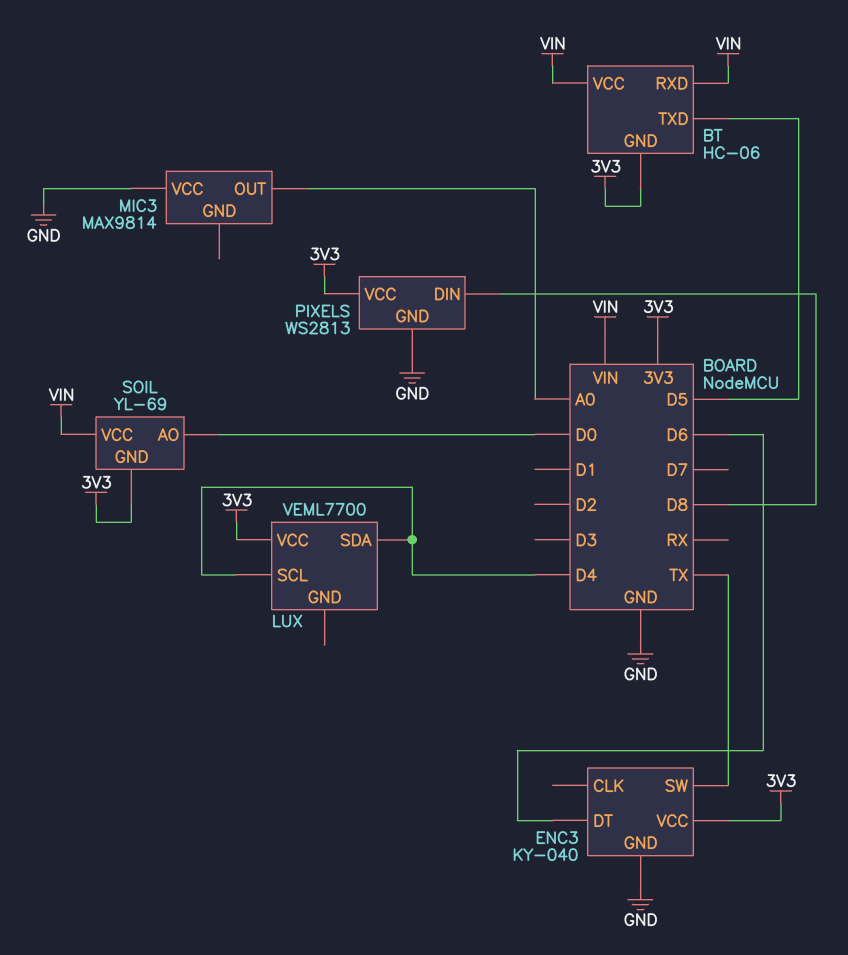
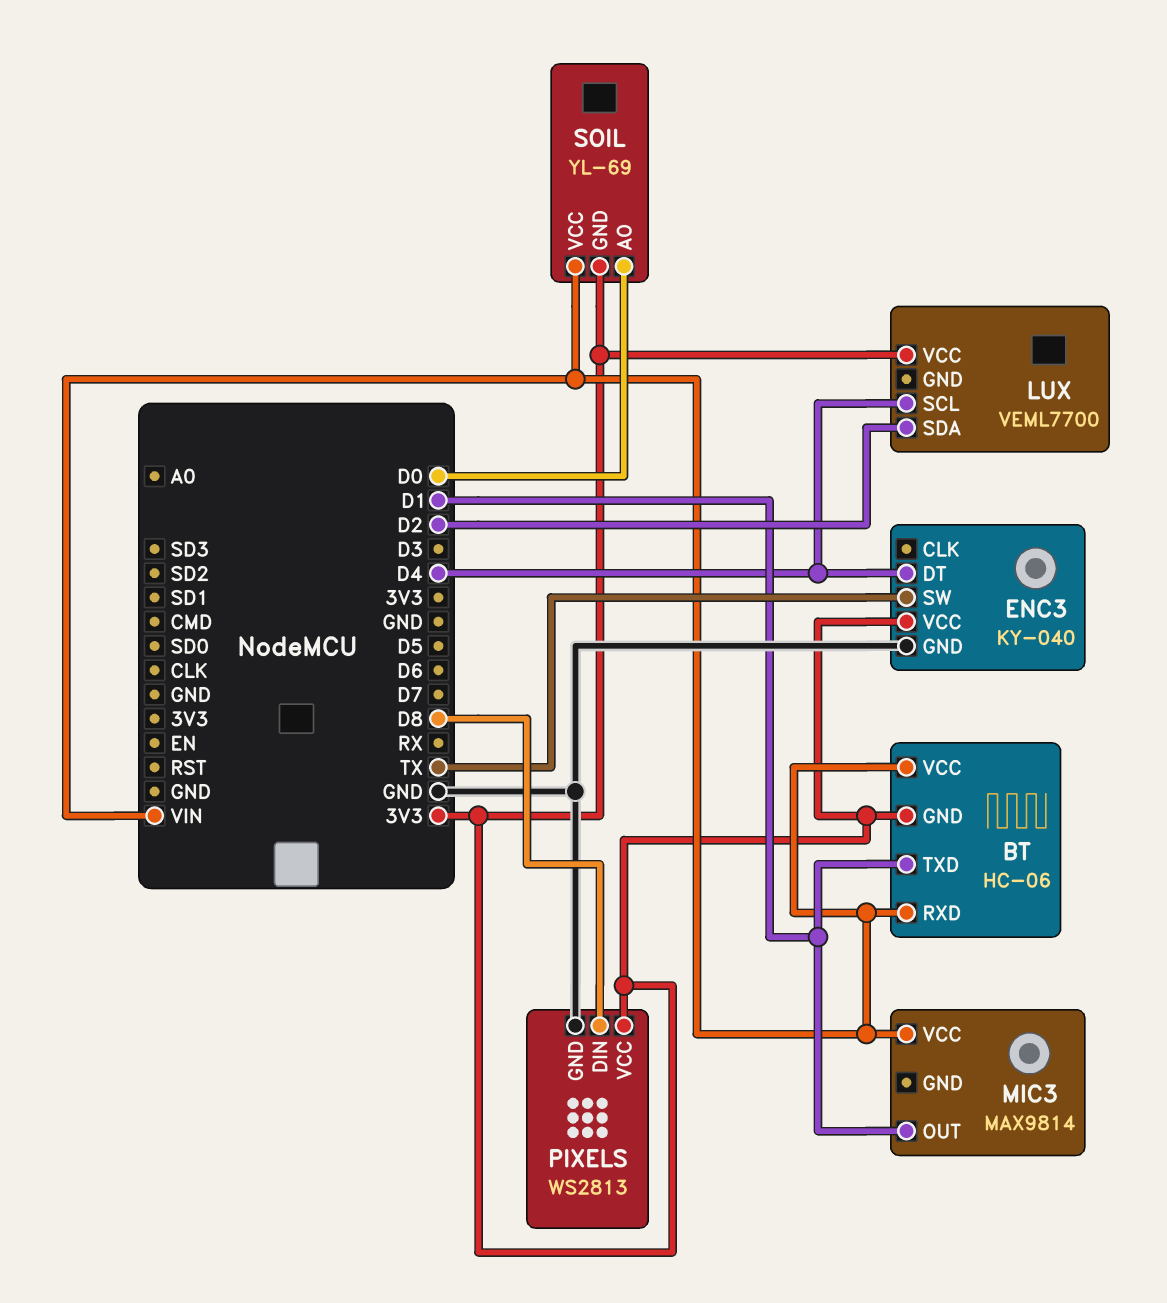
BT pin TXD: D5 -> D1
ENC3 pin DT: D6 -> D4
LUX pin SDA: D4 -> D2
MIC3 pin OUT: A0 -> D1
MIC3 pin VCC: GND -> VIN

